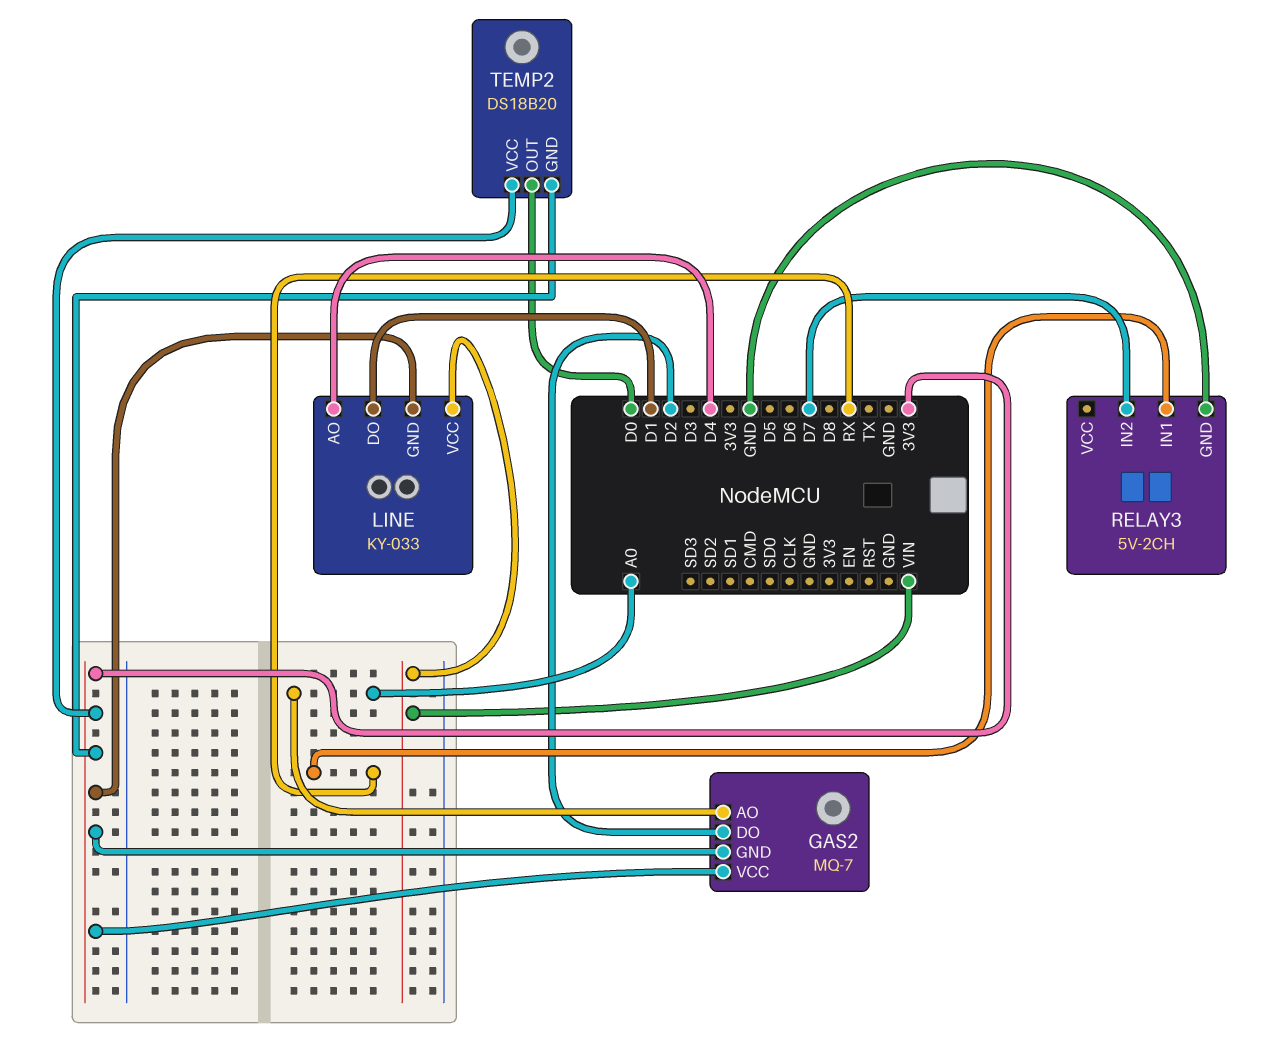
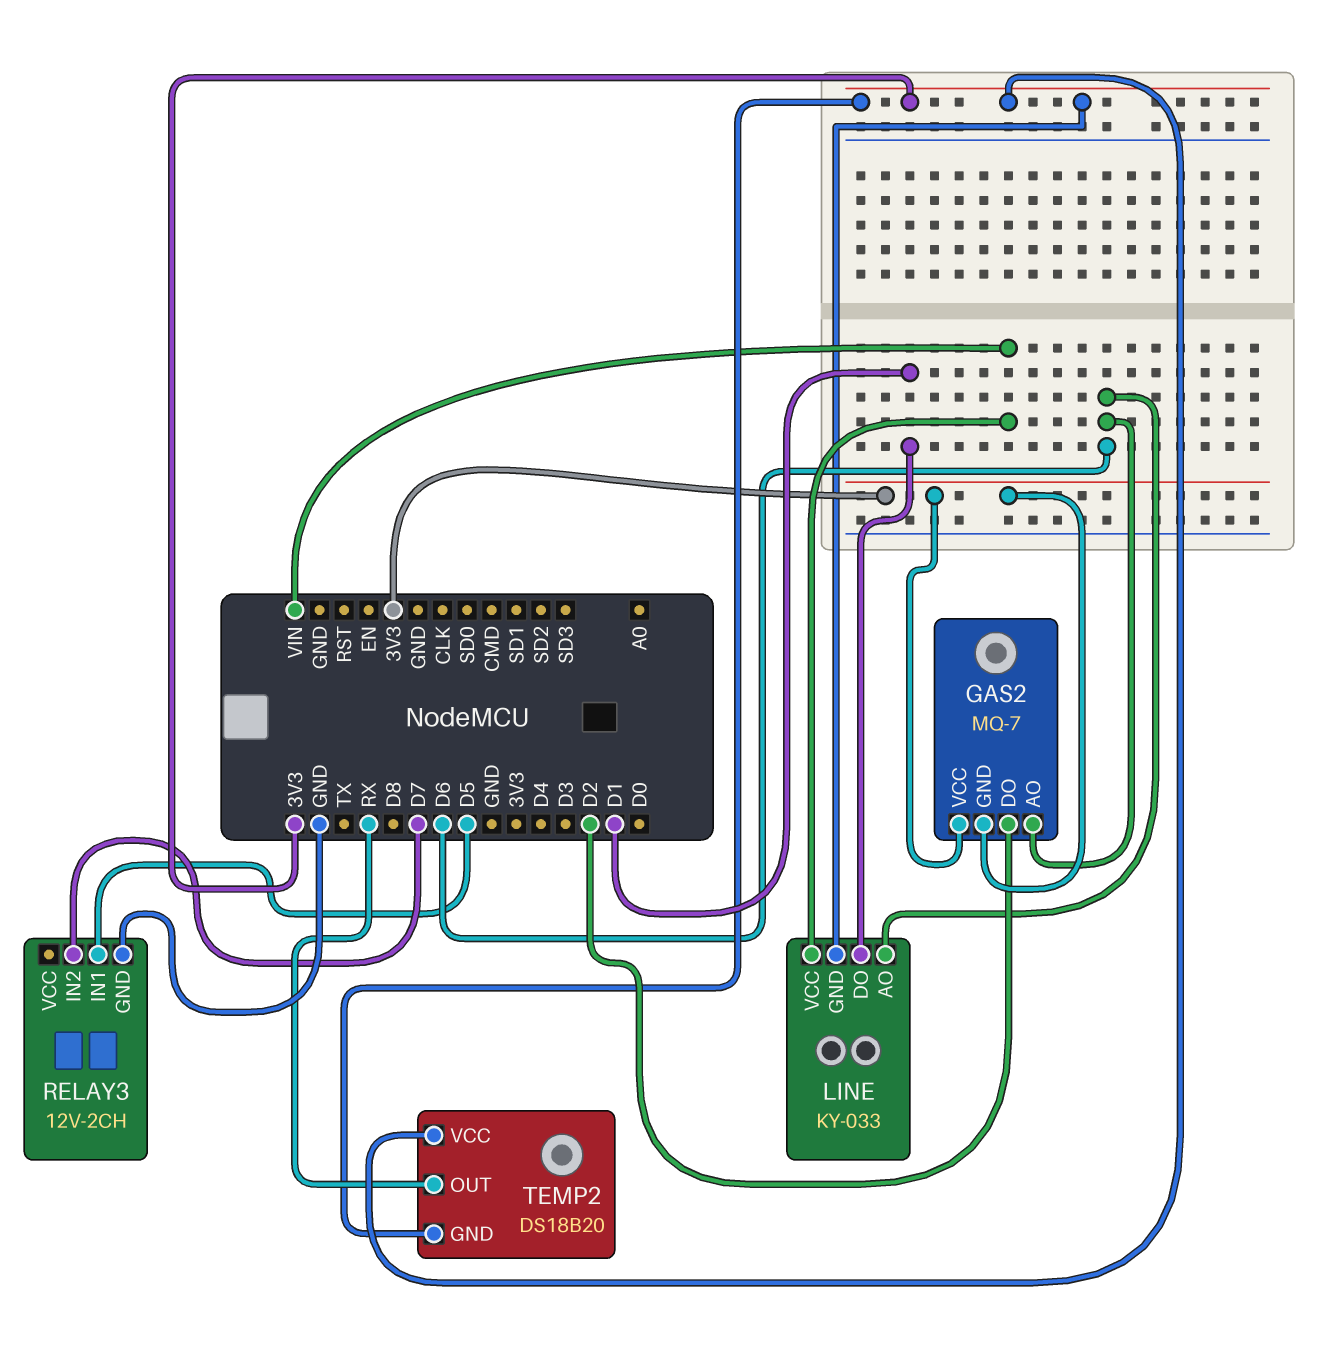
GAS2 pin AO: A0 -> D6
LINE pin AO: D4 -> D6
RELAY3: 5V-2CH -> 12V-2CH
RELAY3 pin IN1: RX -> D5
TEMP2 pin OUT: D0 -> RX

